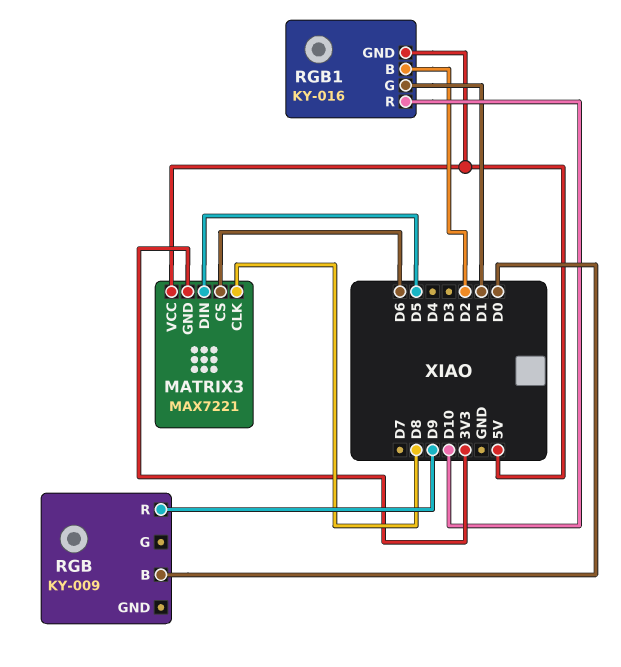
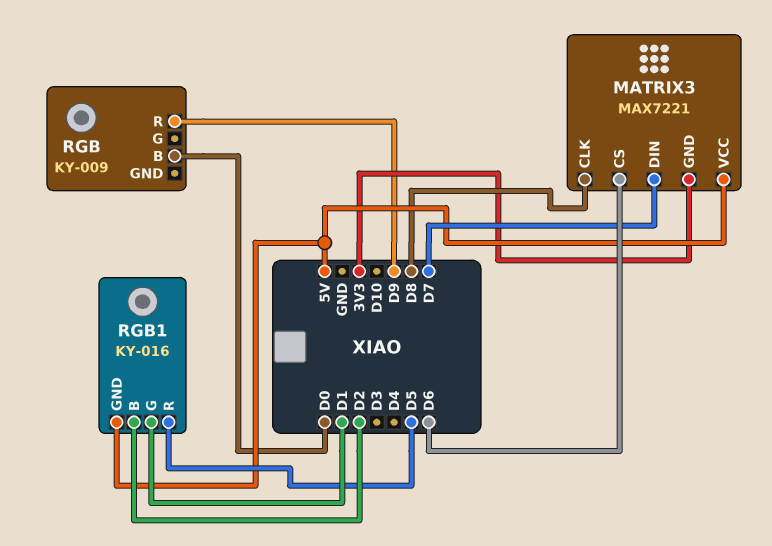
MATRIX3 pin DIN: D5 -> D7
RGB1 pin R: D10 -> D5

